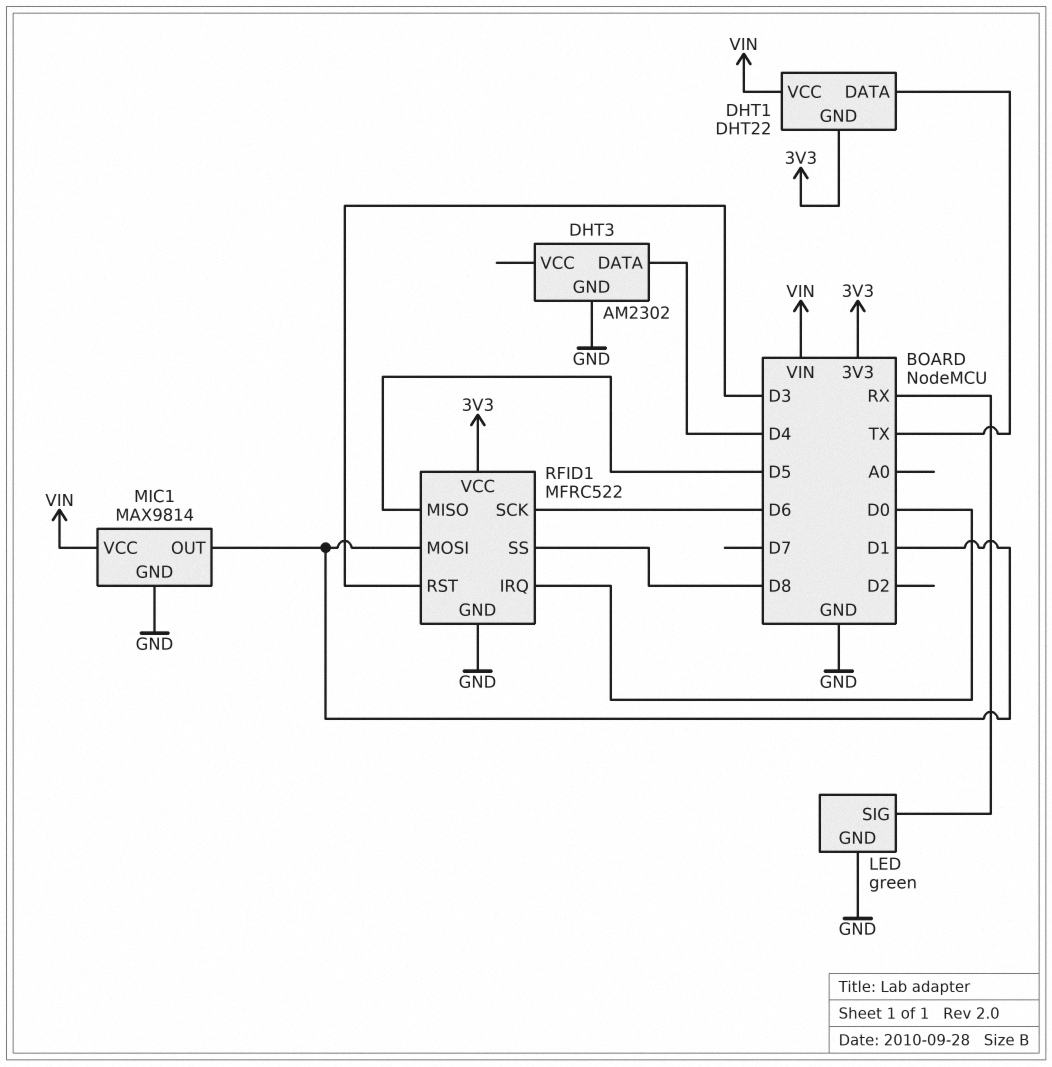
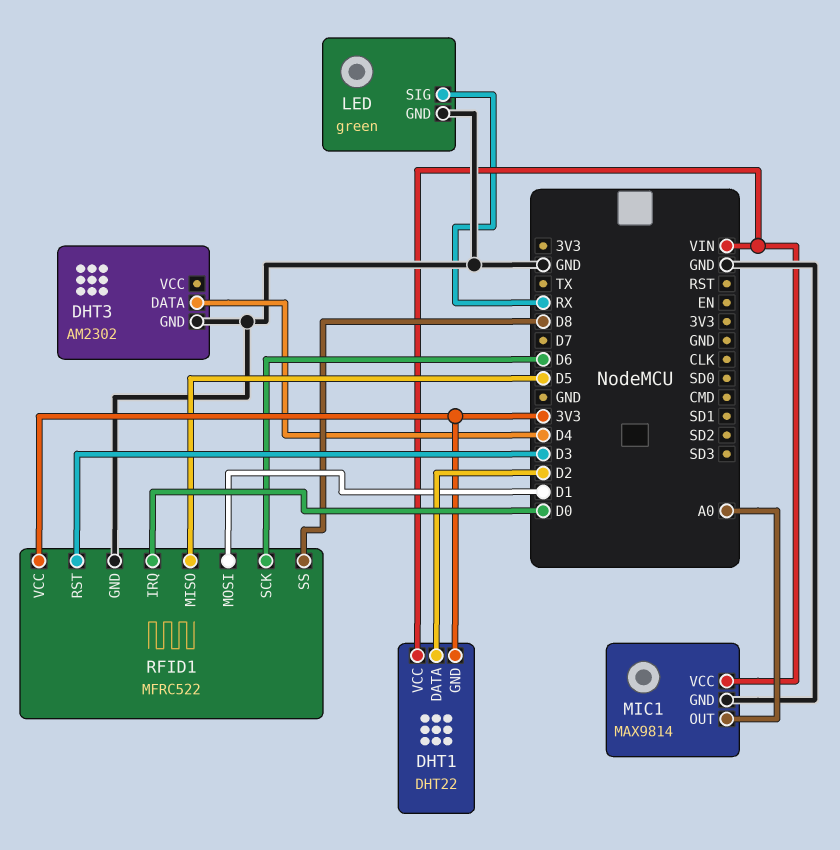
DHT1 pin DATA: TX -> D2
MIC1 pin OUT: D1 -> A0

